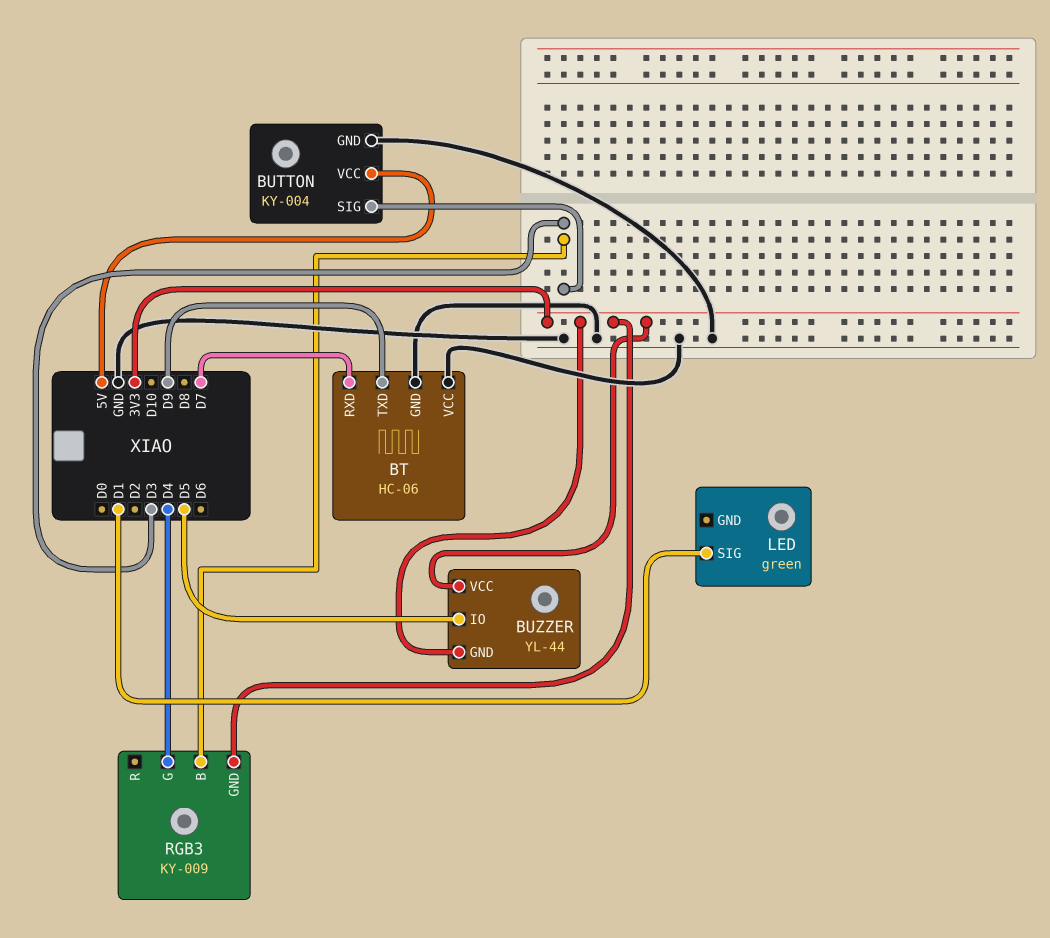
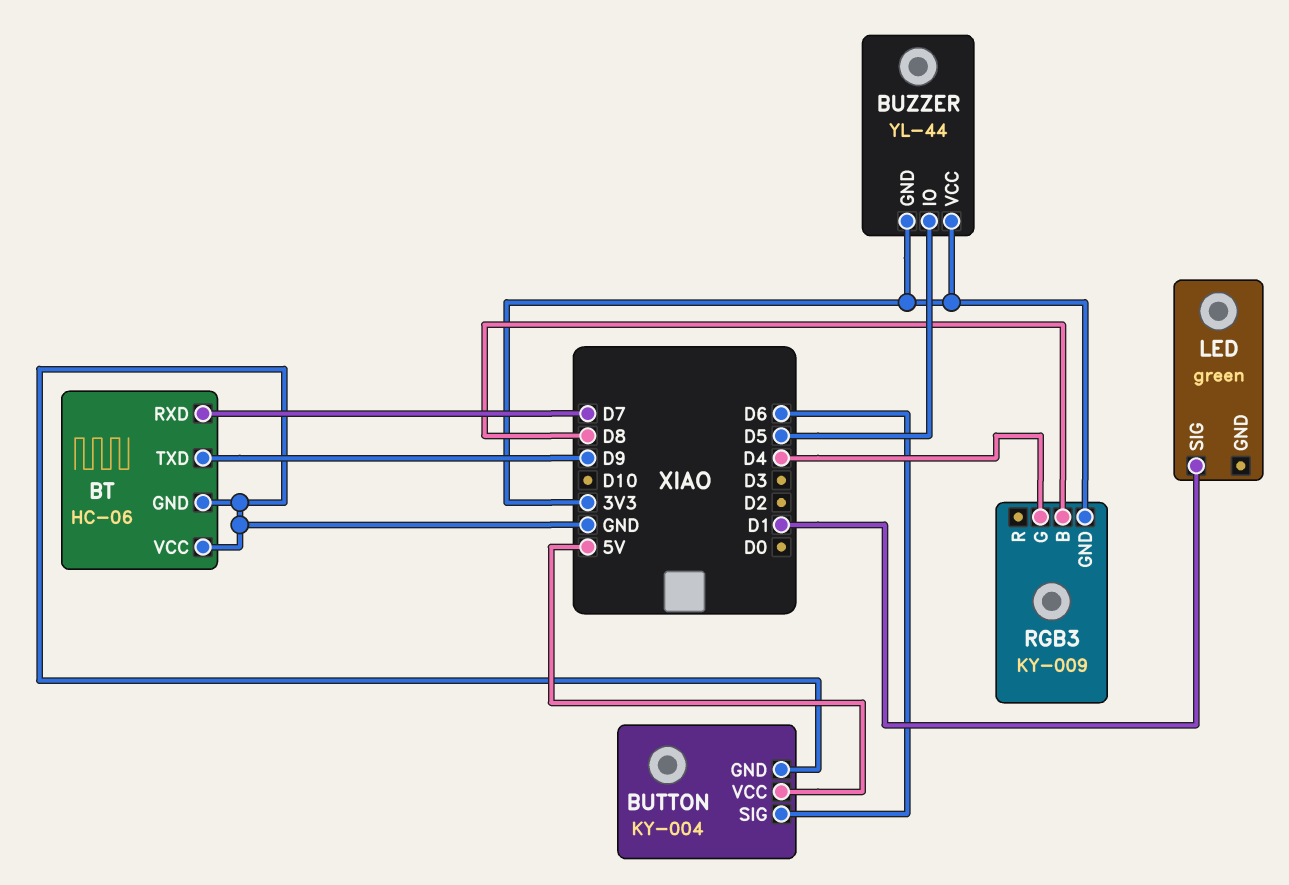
BUTTON pin SIG: D3 -> D6
RGB3 pin B: D3 -> D8

